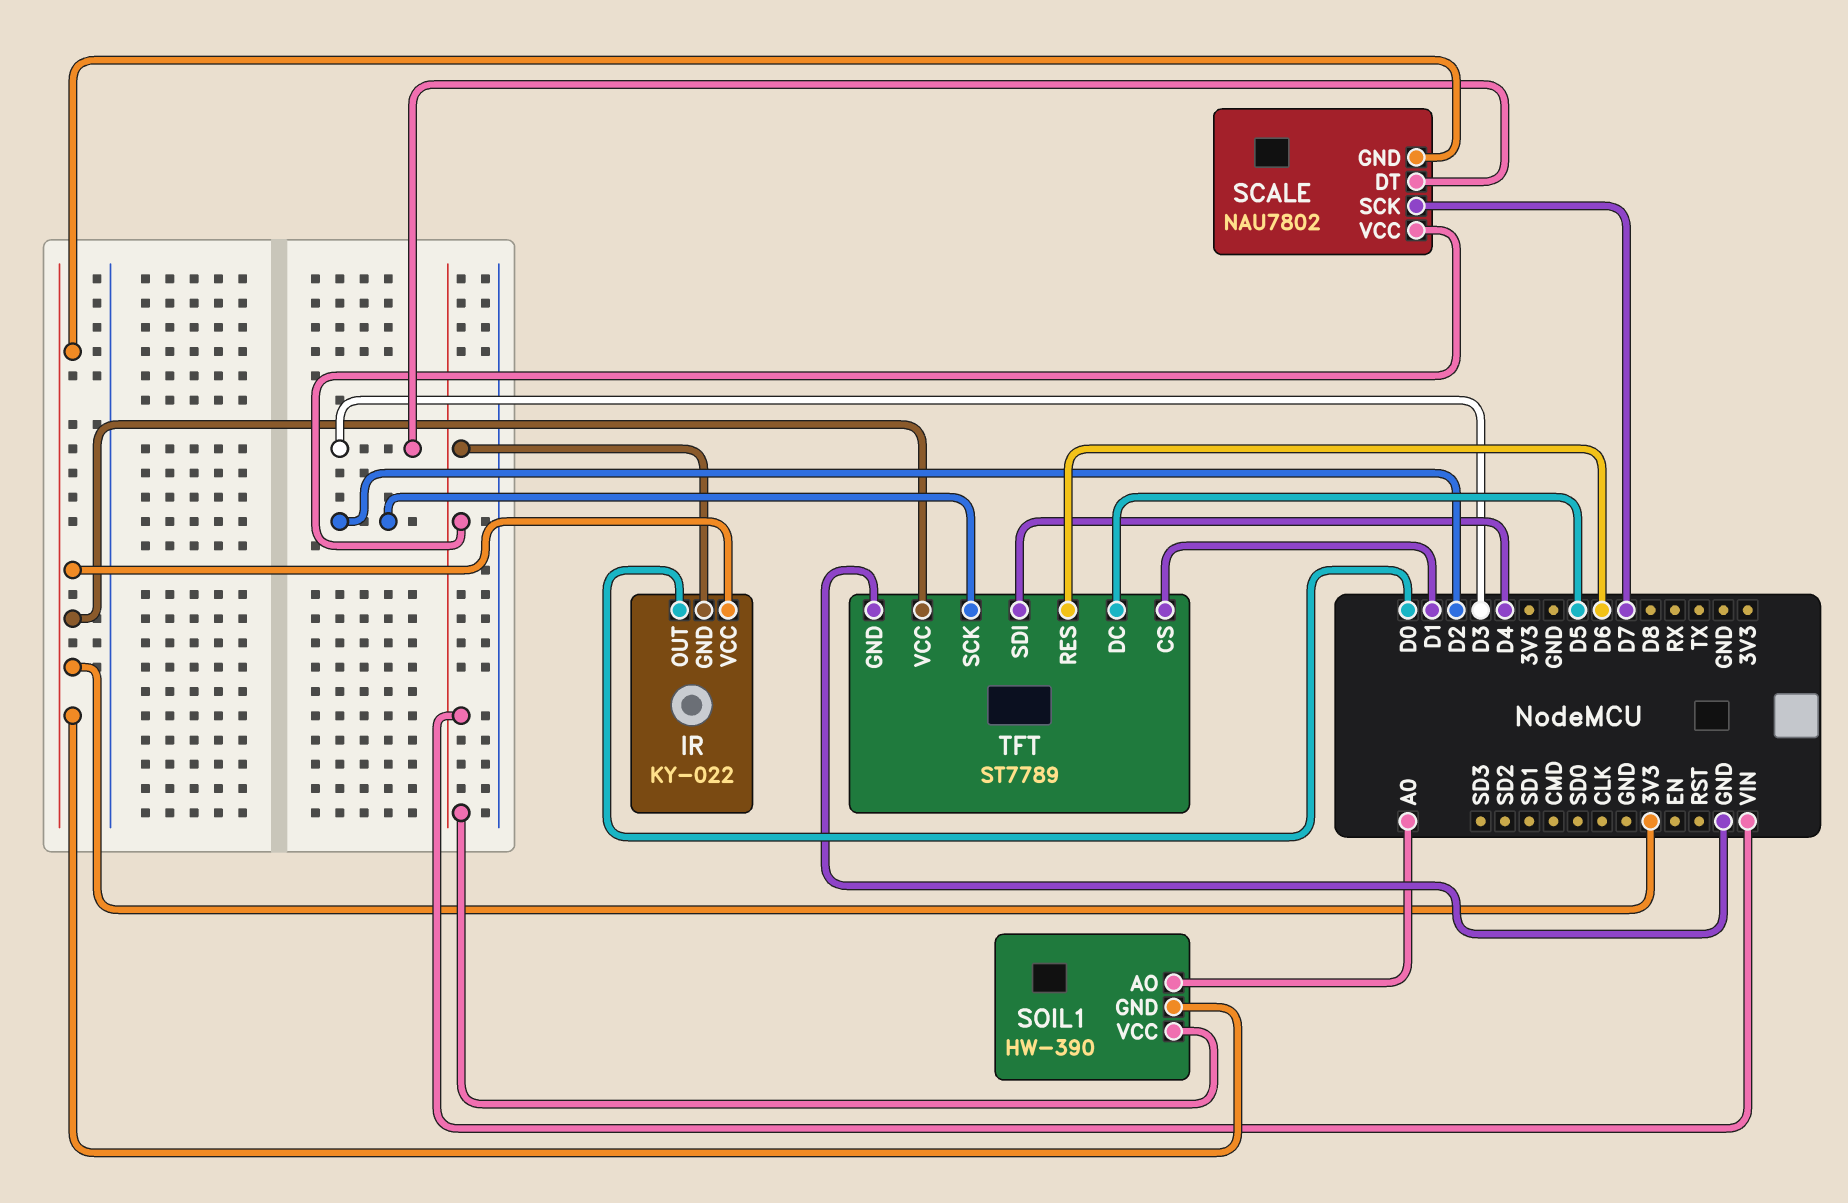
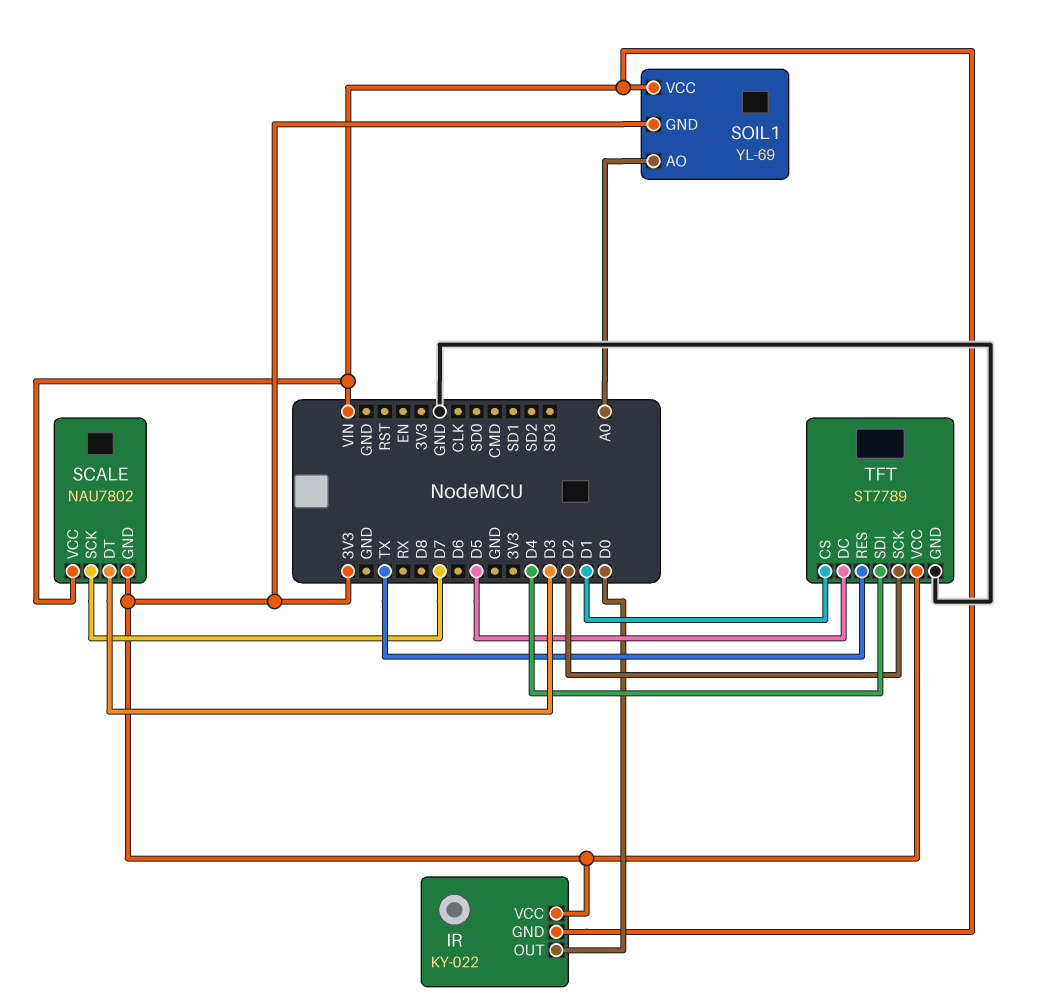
SOIL1: HW-390 -> YL-69
TFT pin RES: D6 -> TX

